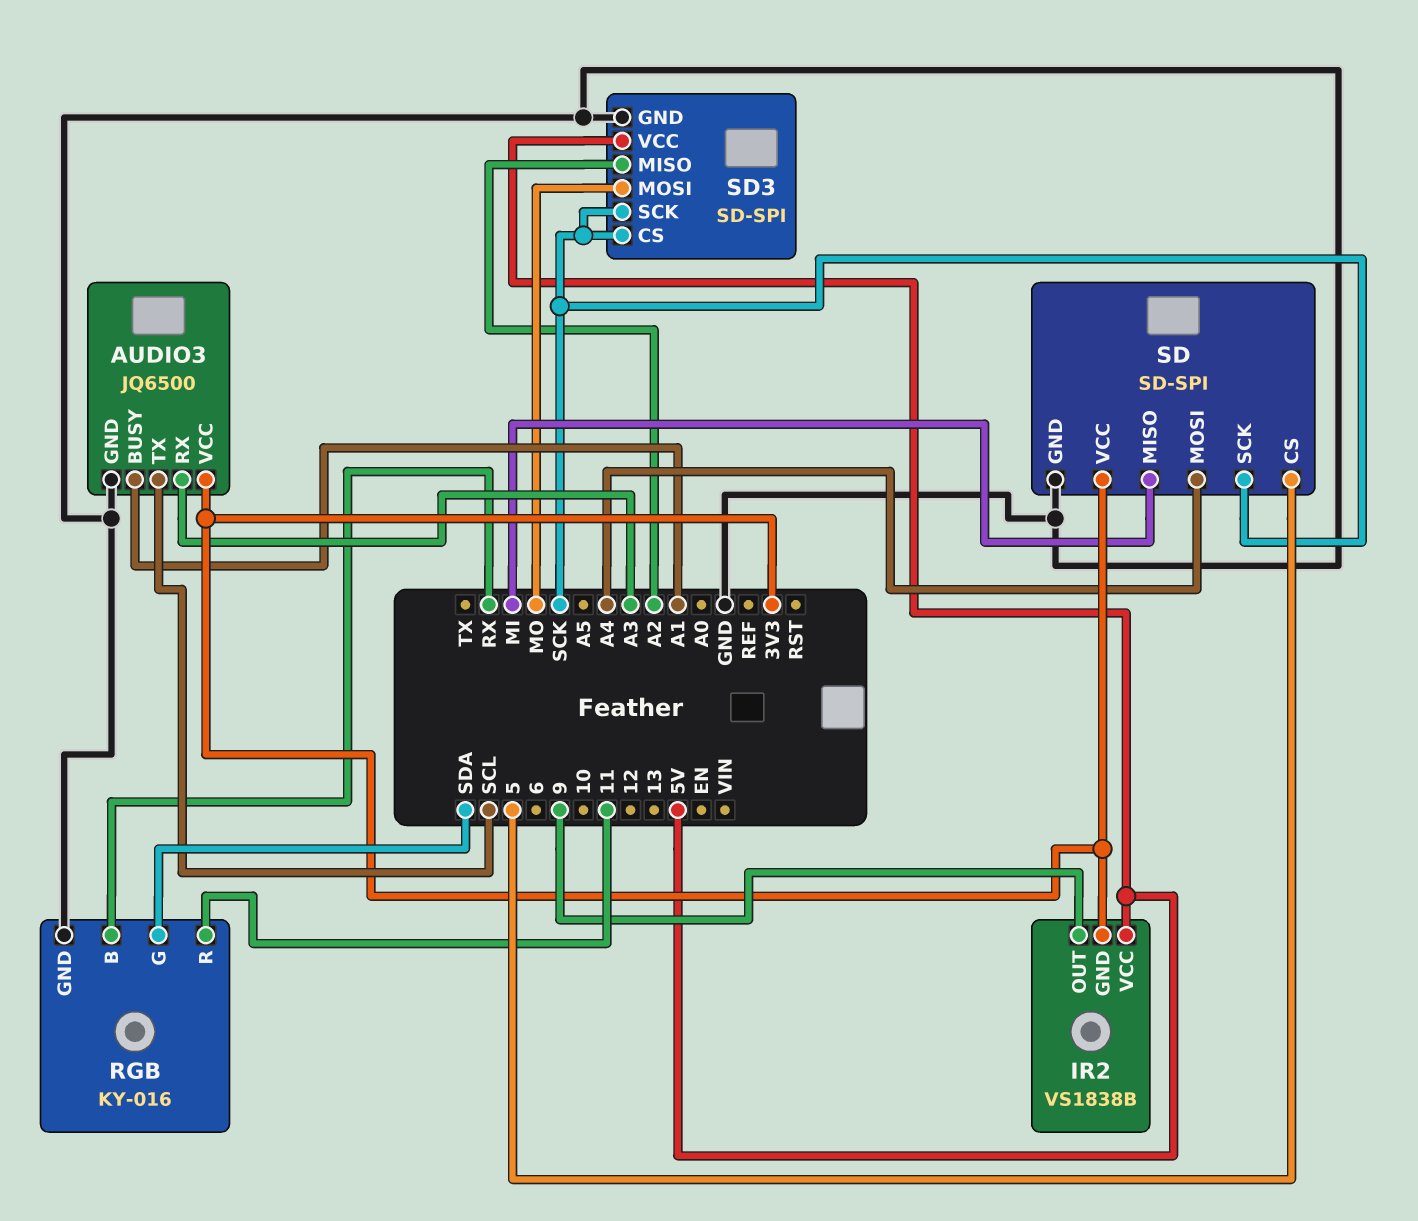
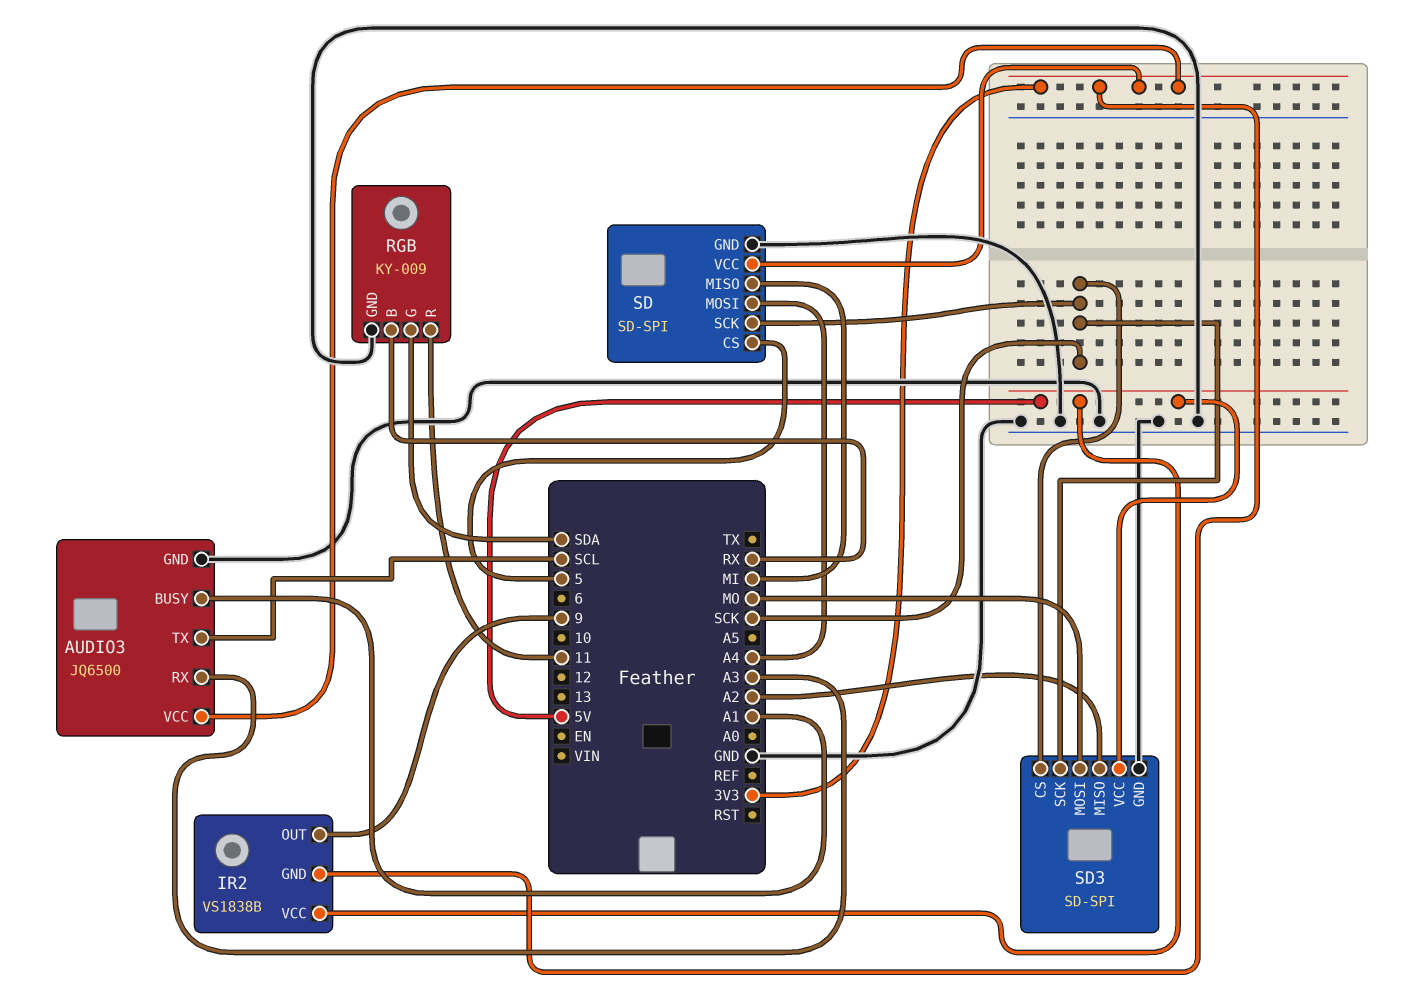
RGB: KY-016 -> KY-009

